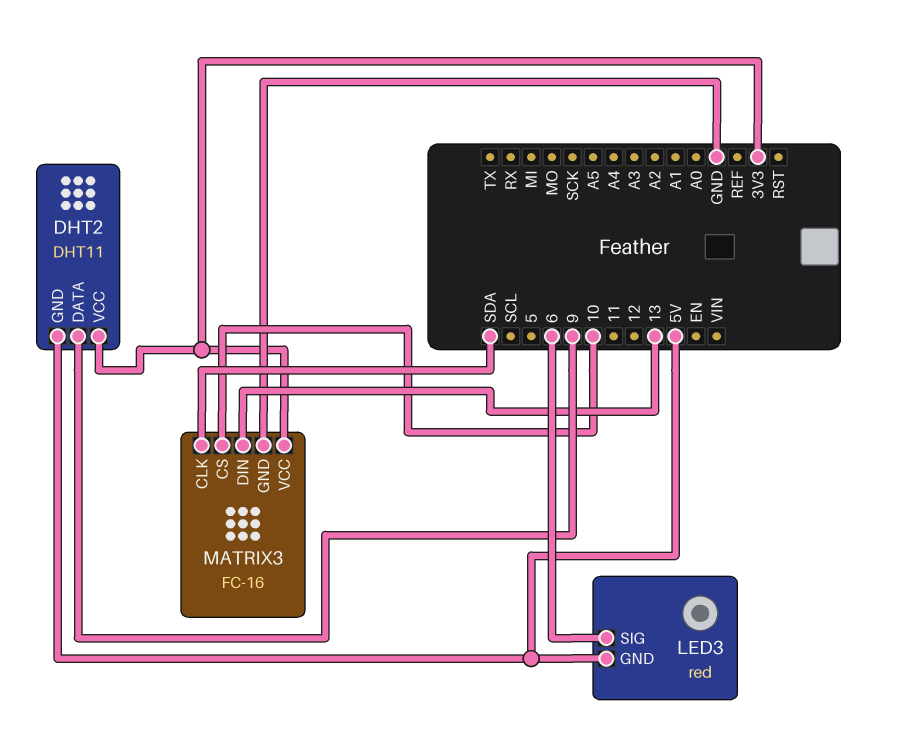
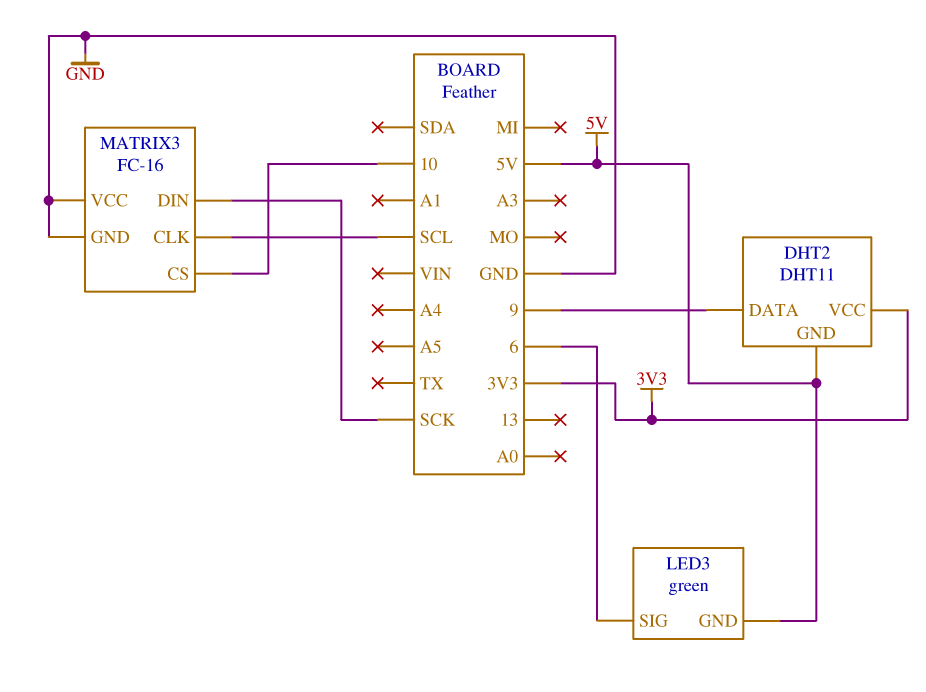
LED3: red -> green
MATRIX3 pin CLK: SDA -> SCL
MATRIX3 pin DIN: 13 -> SCK
MATRIX3 pin VCC: 3V3 -> GND

